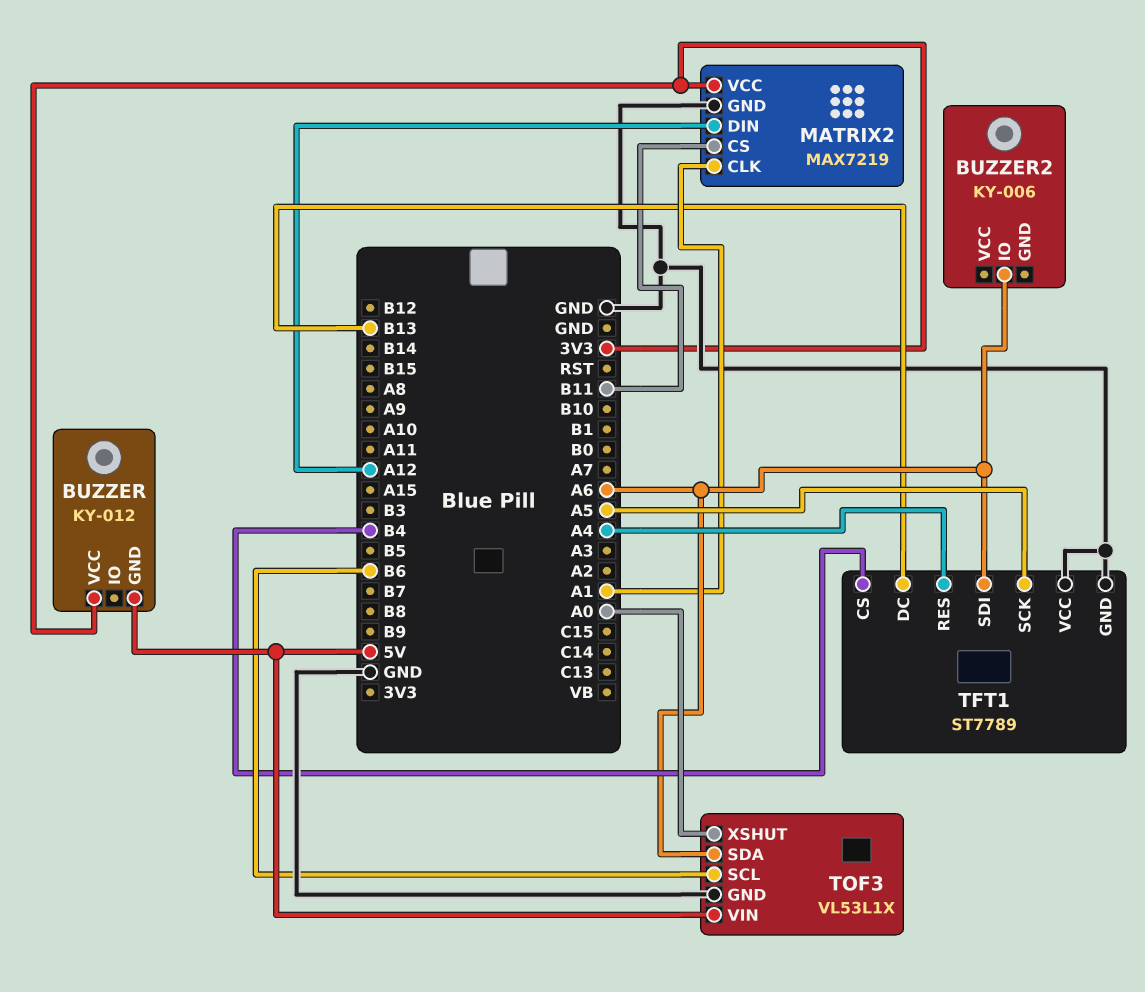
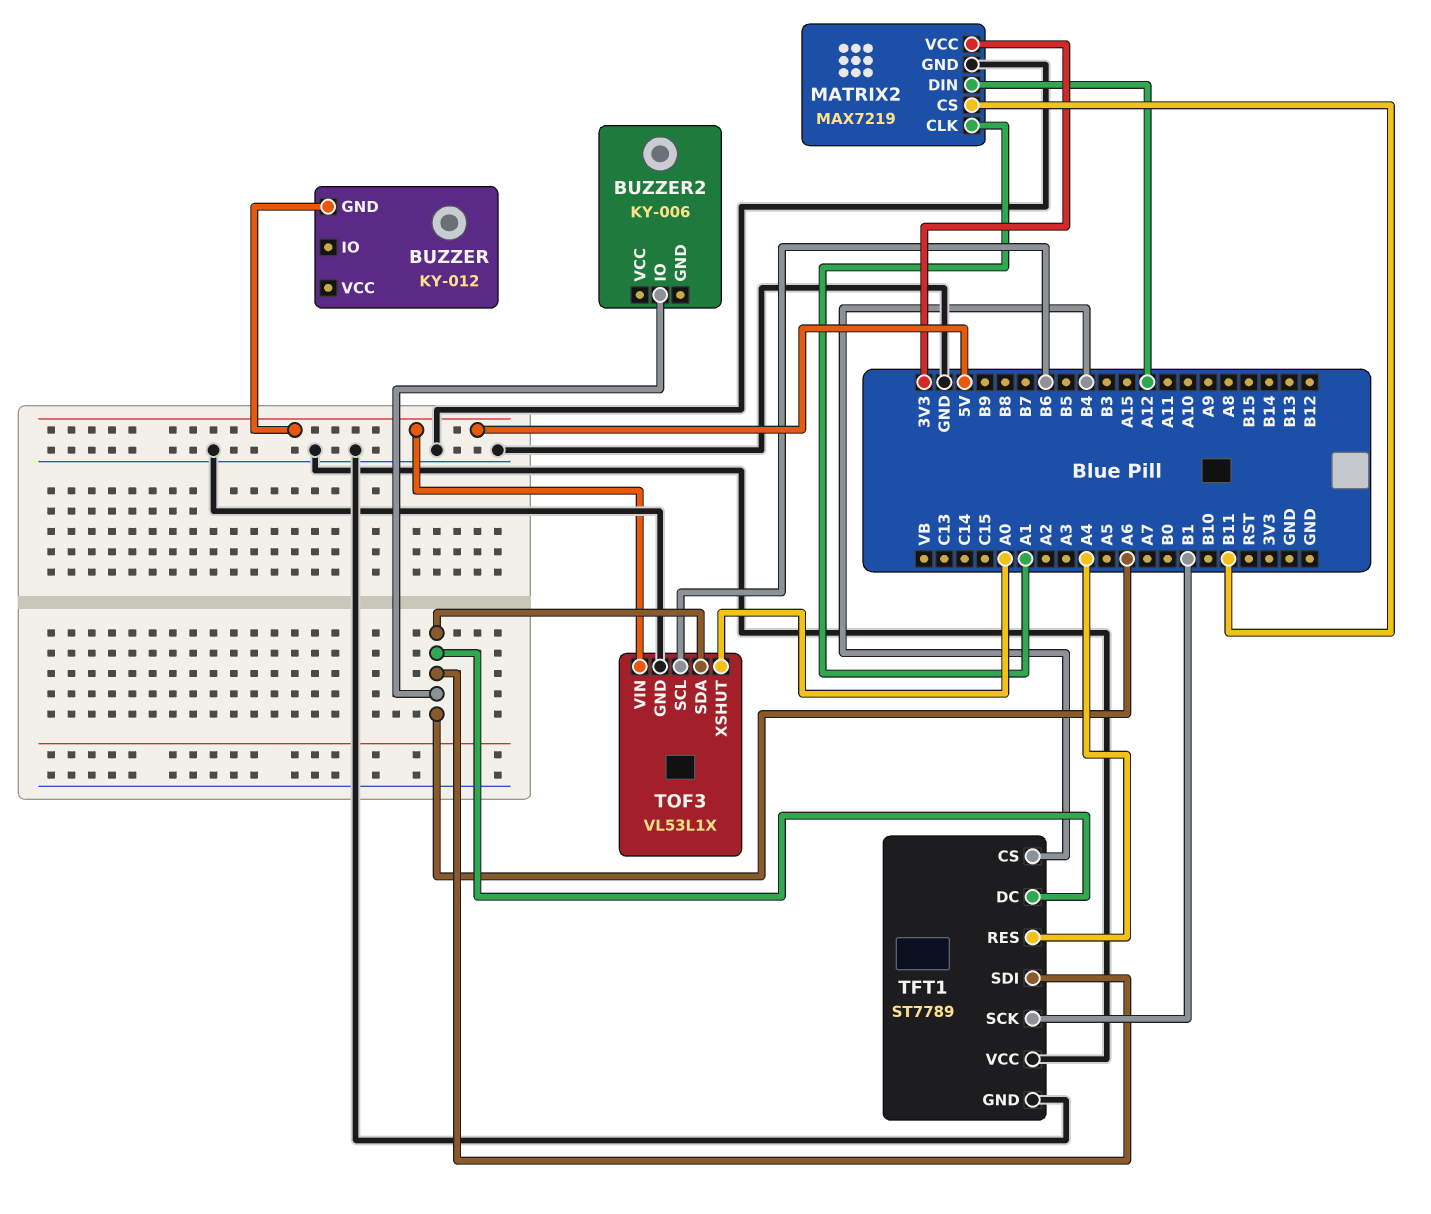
BUZZER pin VCC: 3V3 -> none
TFT1 pin DC: B13 -> A6
TFT1 pin SCK: A5 -> B1

